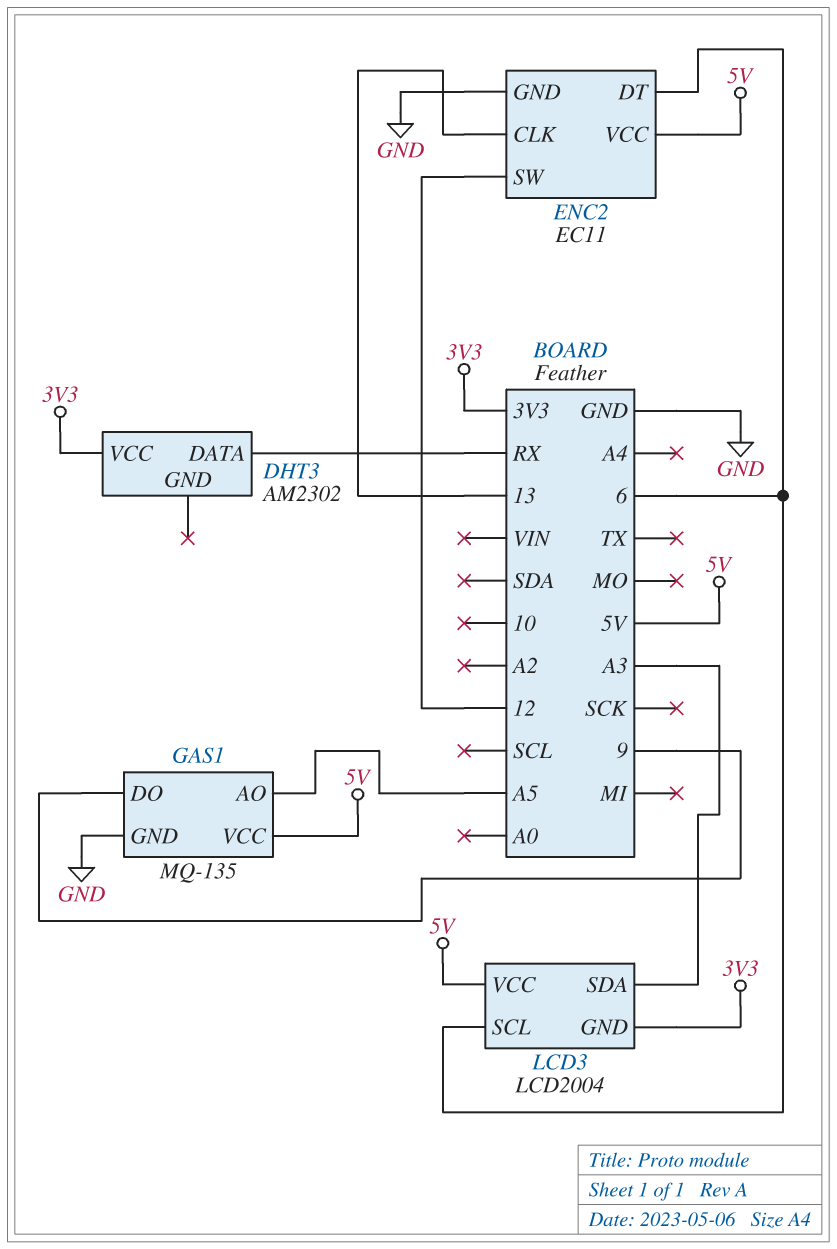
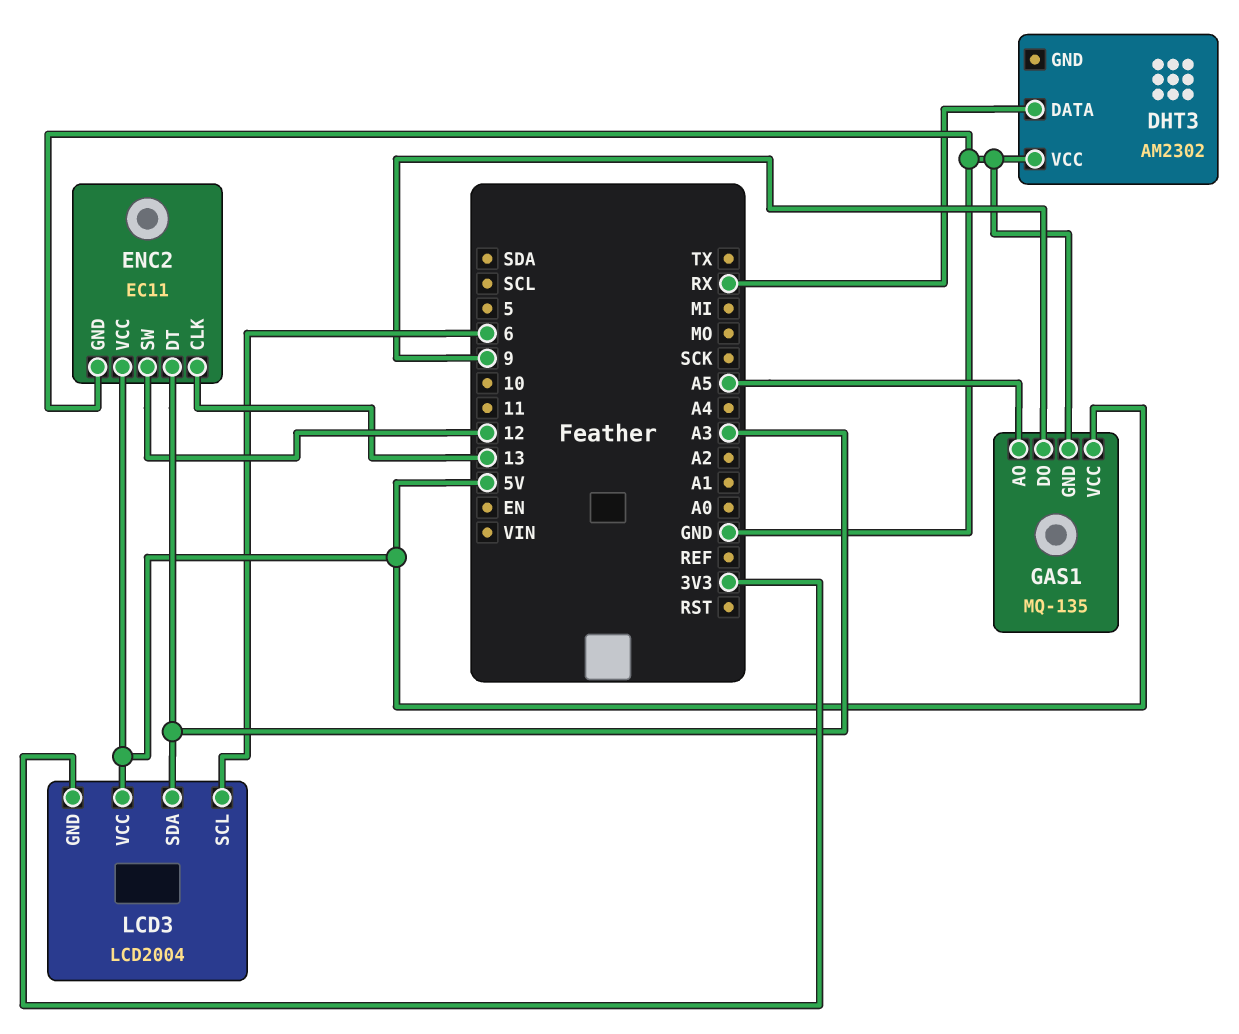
DHT3 pin VCC: 3V3 -> GND
ENC2 pin DT: 6 -> A3

